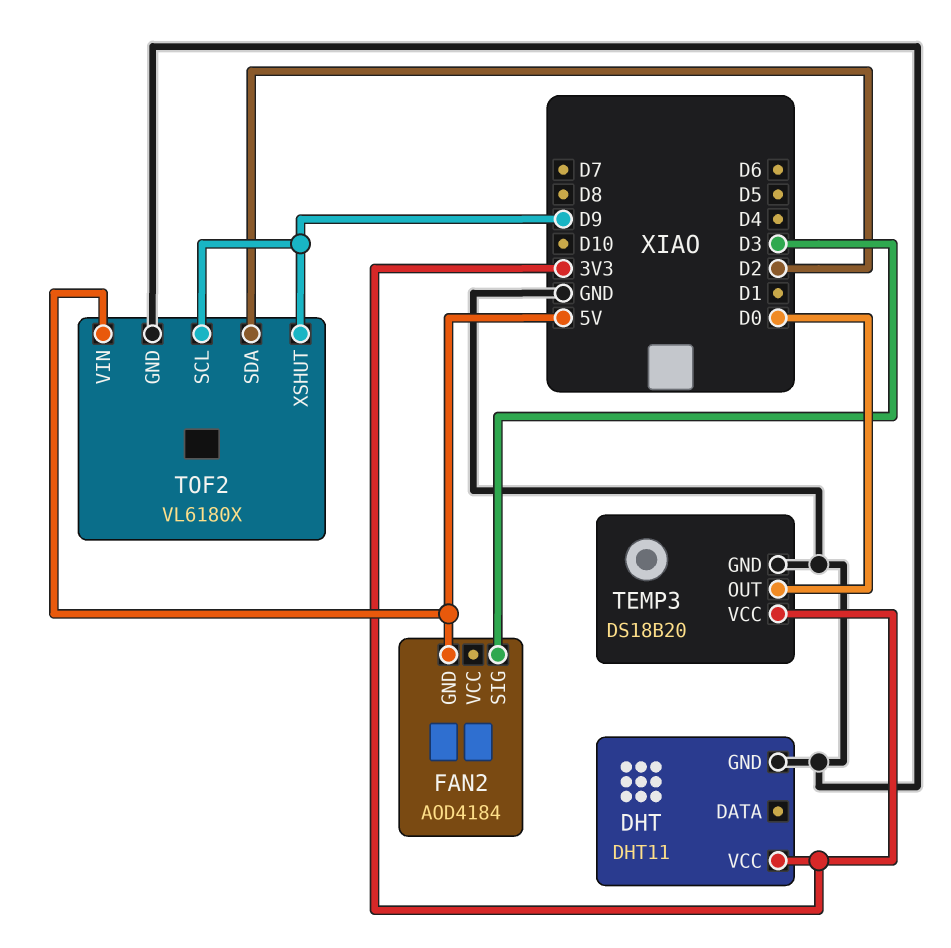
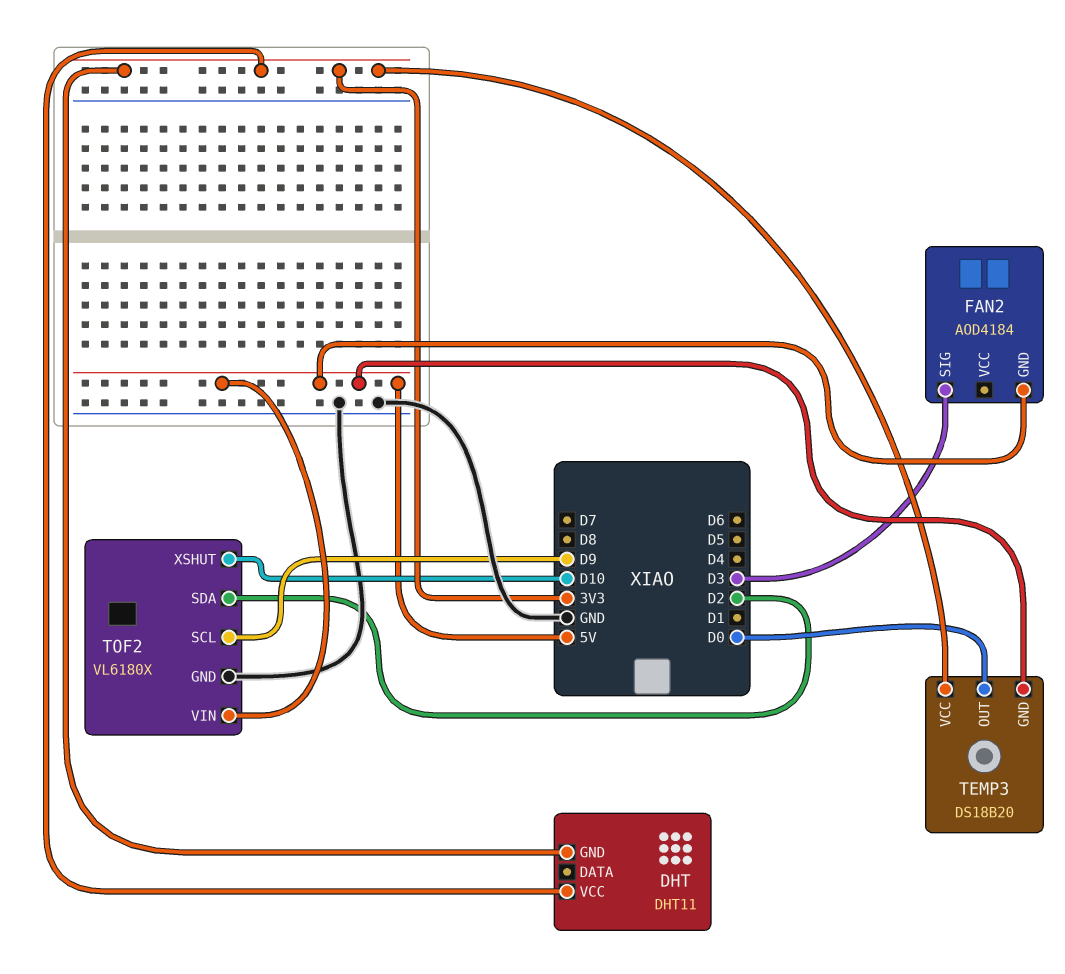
DHT pin GND: GND -> 3V3
TEMP3 pin GND: GND -> 5V
TOF2 pin XSHUT: D9 -> D10

